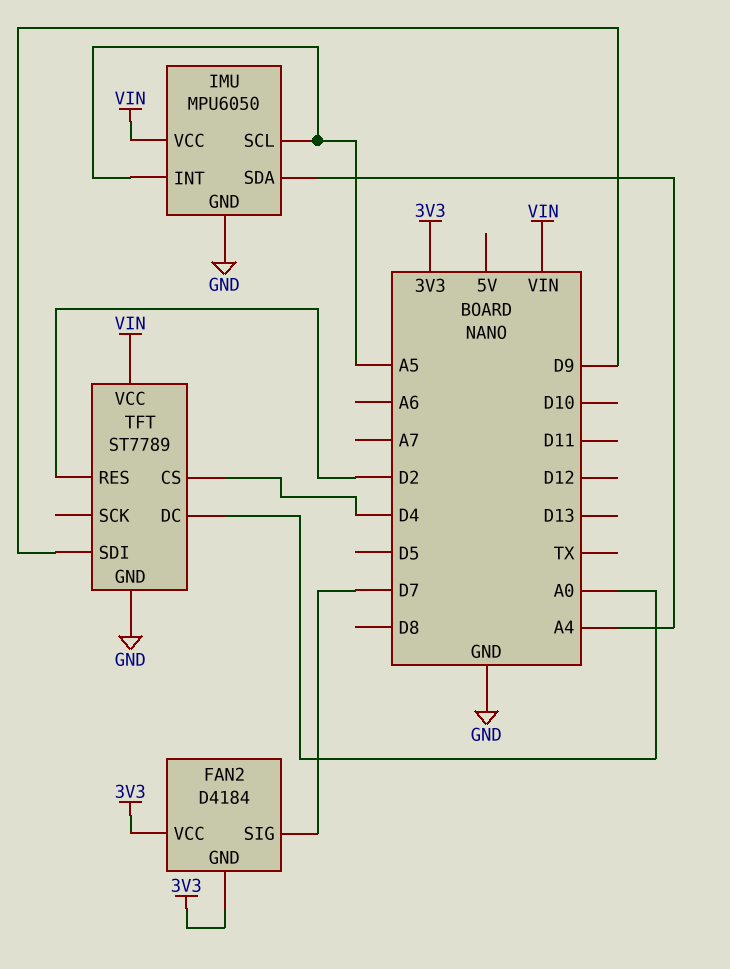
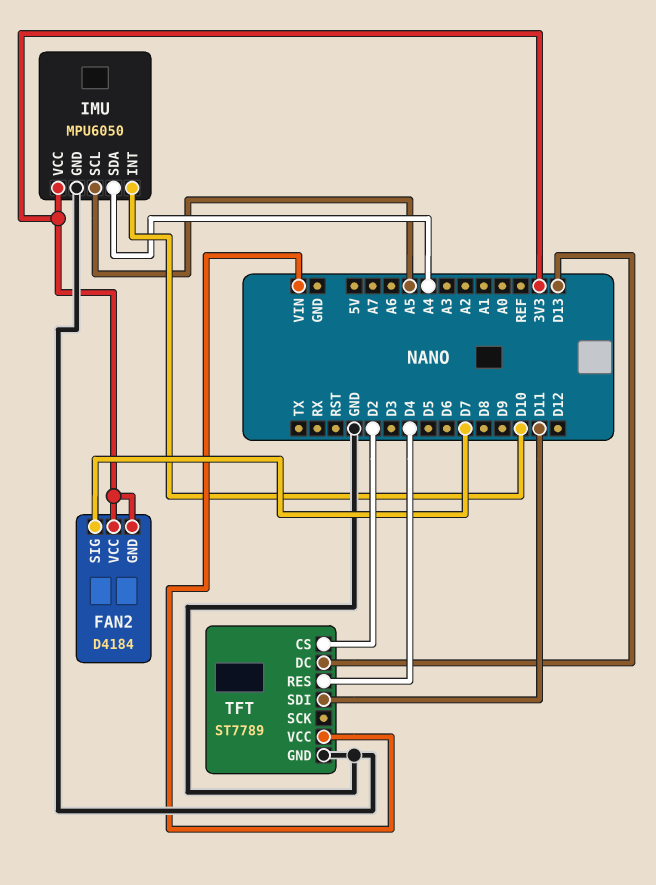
IMU pin INT: A5 -> D10
IMU pin VCC: VIN -> 3V3
TFT pin CS: D4 -> D2
TFT pin DC: A0 -> D13
TFT pin RES: D2 -> D4
TFT pin SDI: D9 -> D11

